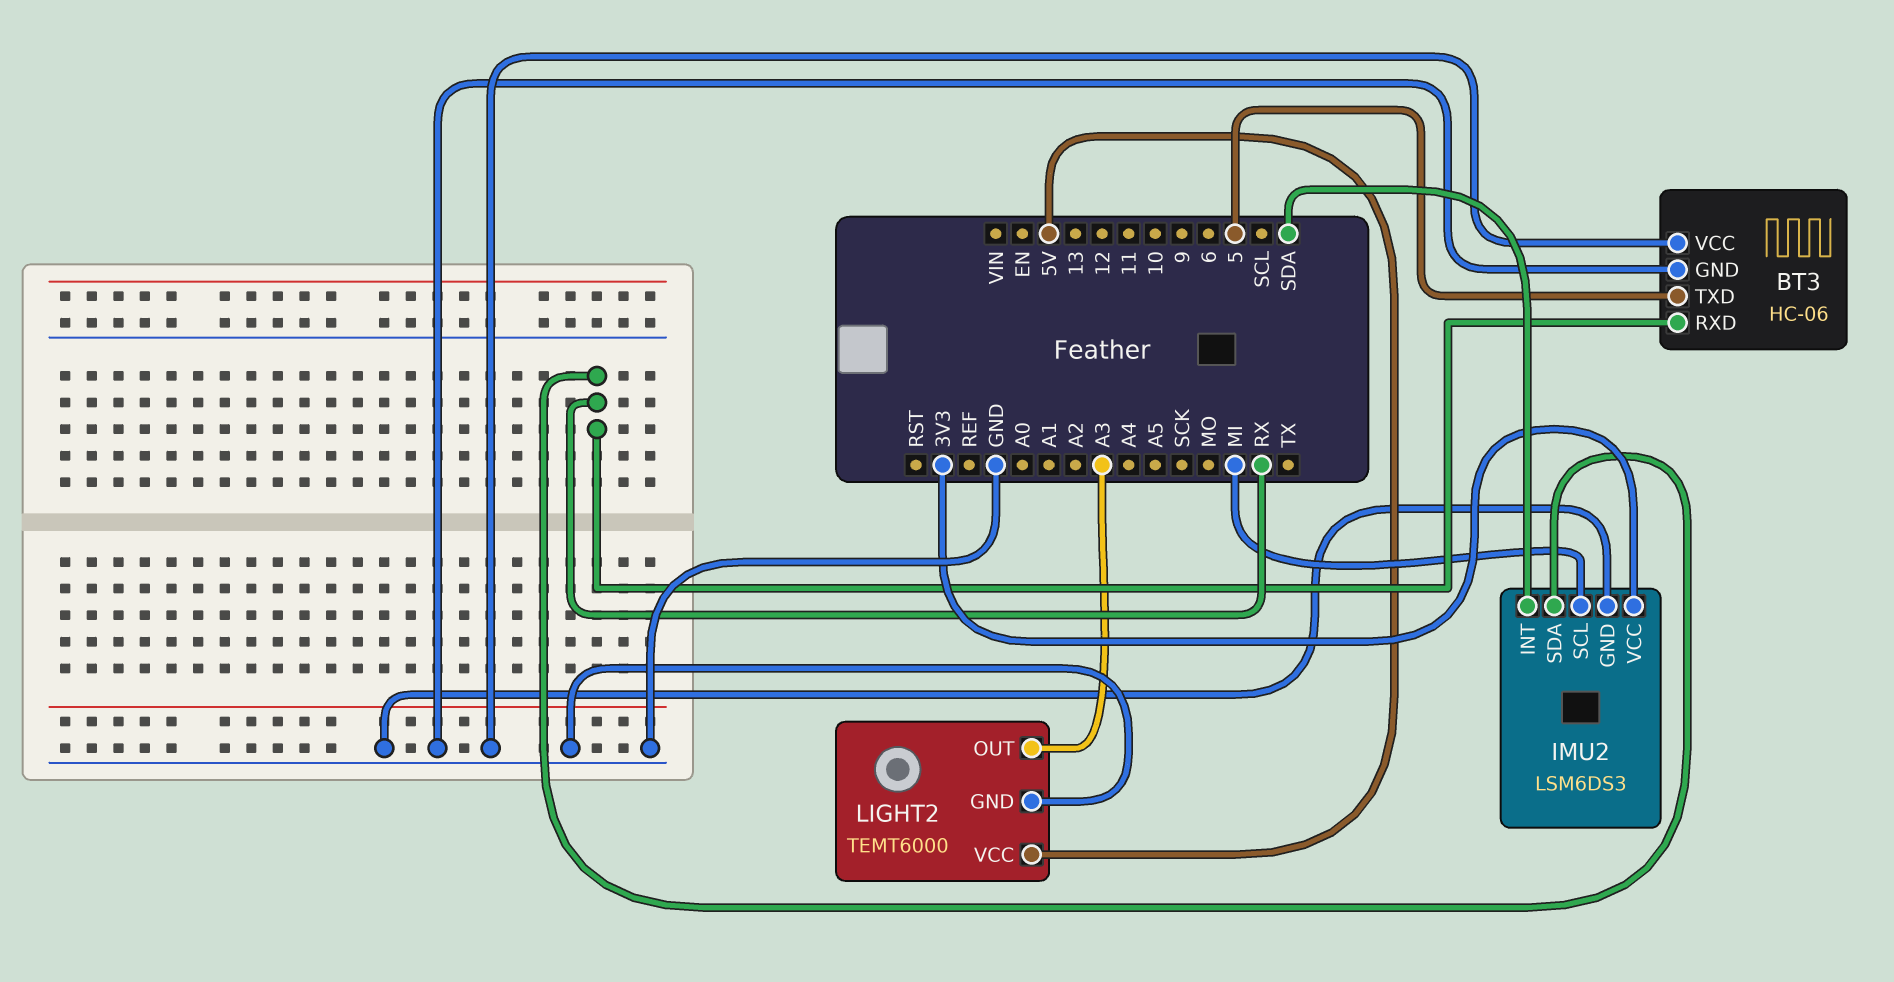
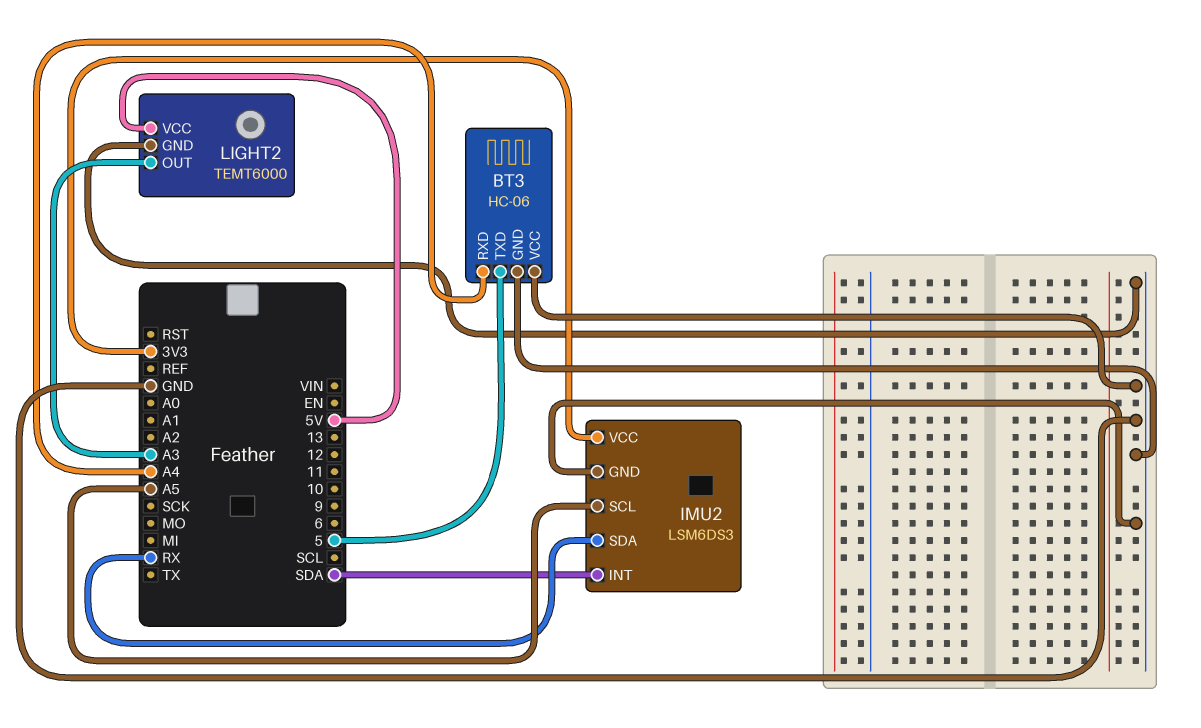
BT3 pin RXD: RX -> A4
IMU2 pin SCL: MI -> A5

